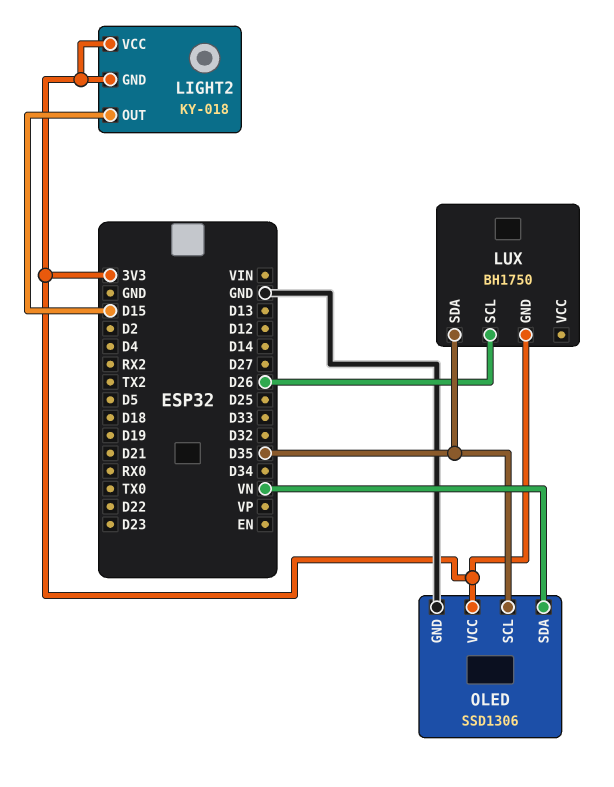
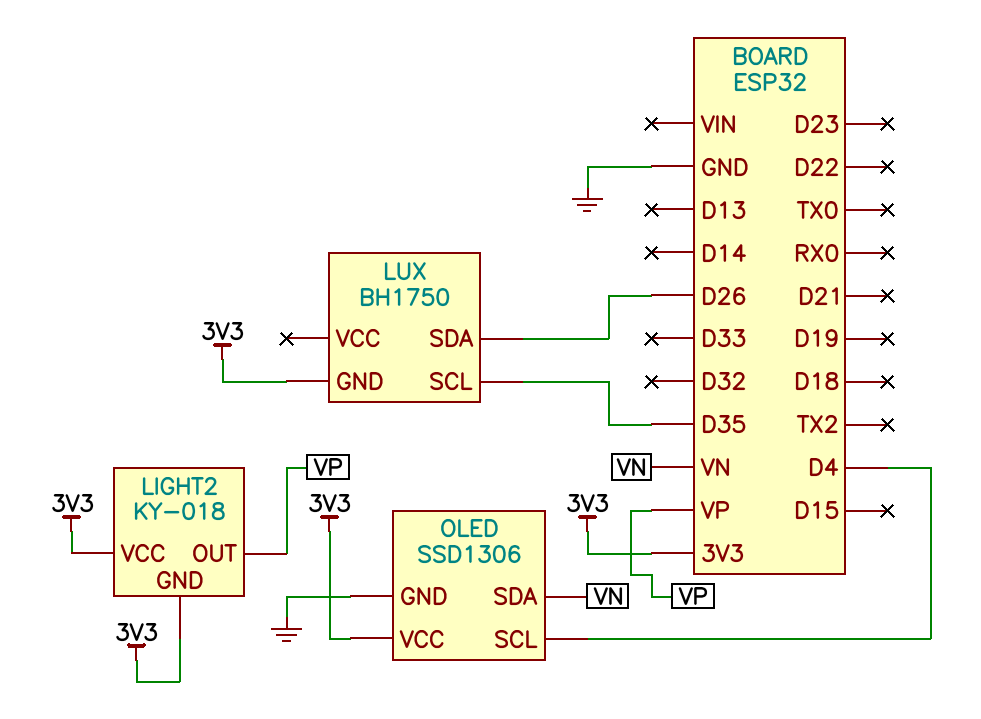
LIGHT2 pin OUT: D15 -> VP
LUX pin SCL: D26 -> D35
LUX pin SDA: D35 -> D26
OLED pin SCL: D35 -> D4

